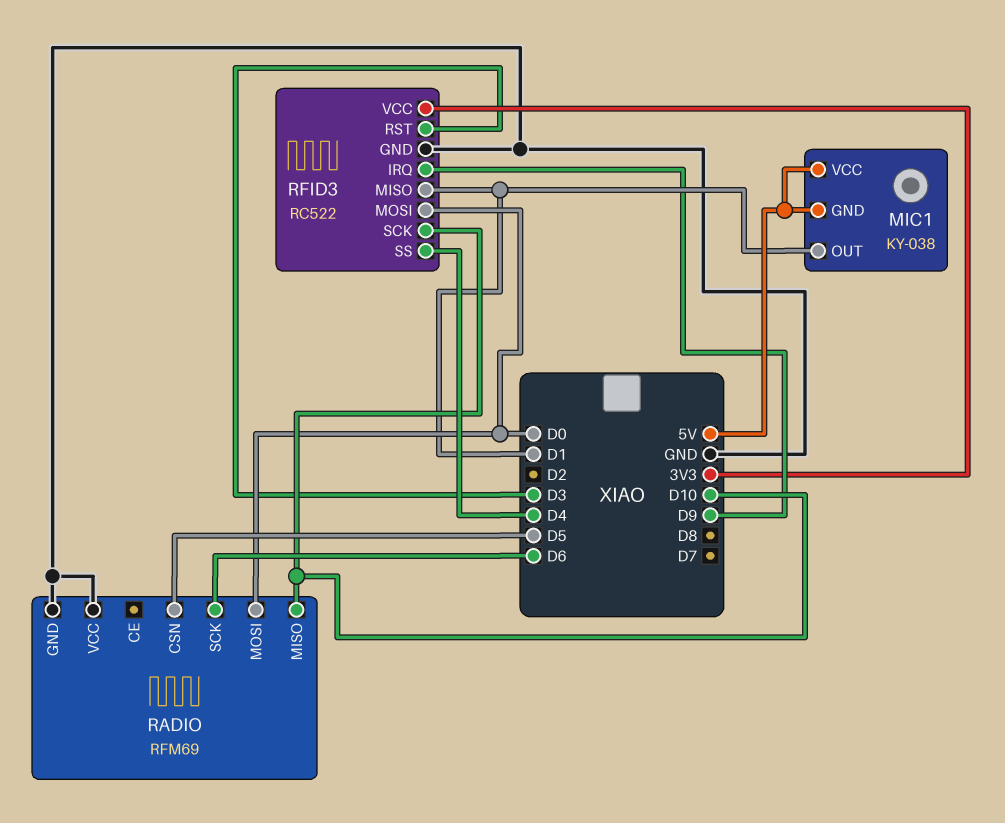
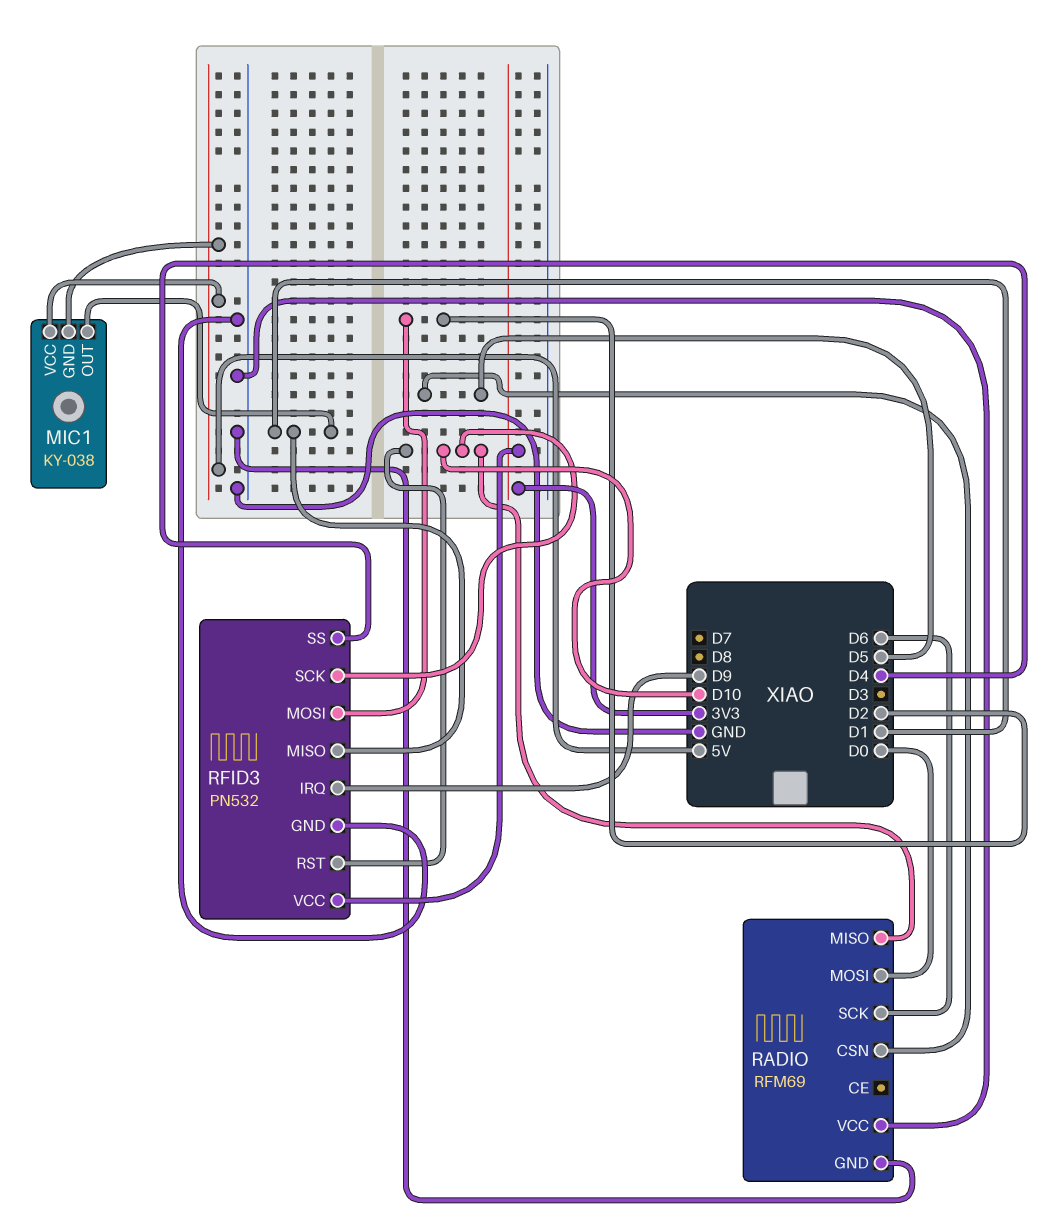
RFID3: RC522 -> PN532
RFID3 pin MOSI: D0 -> D2
RFID3 pin RST: D3 -> D10

